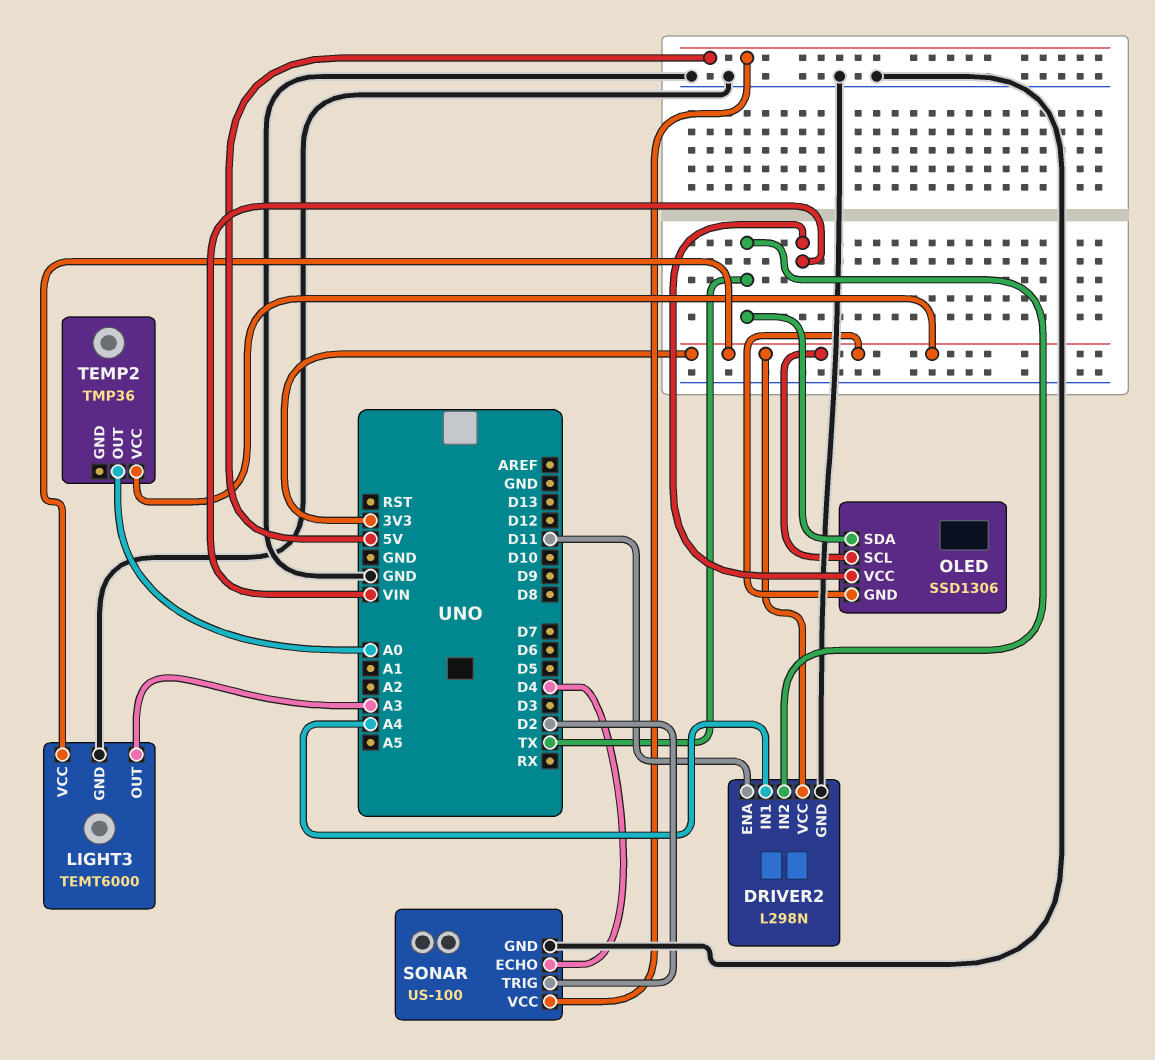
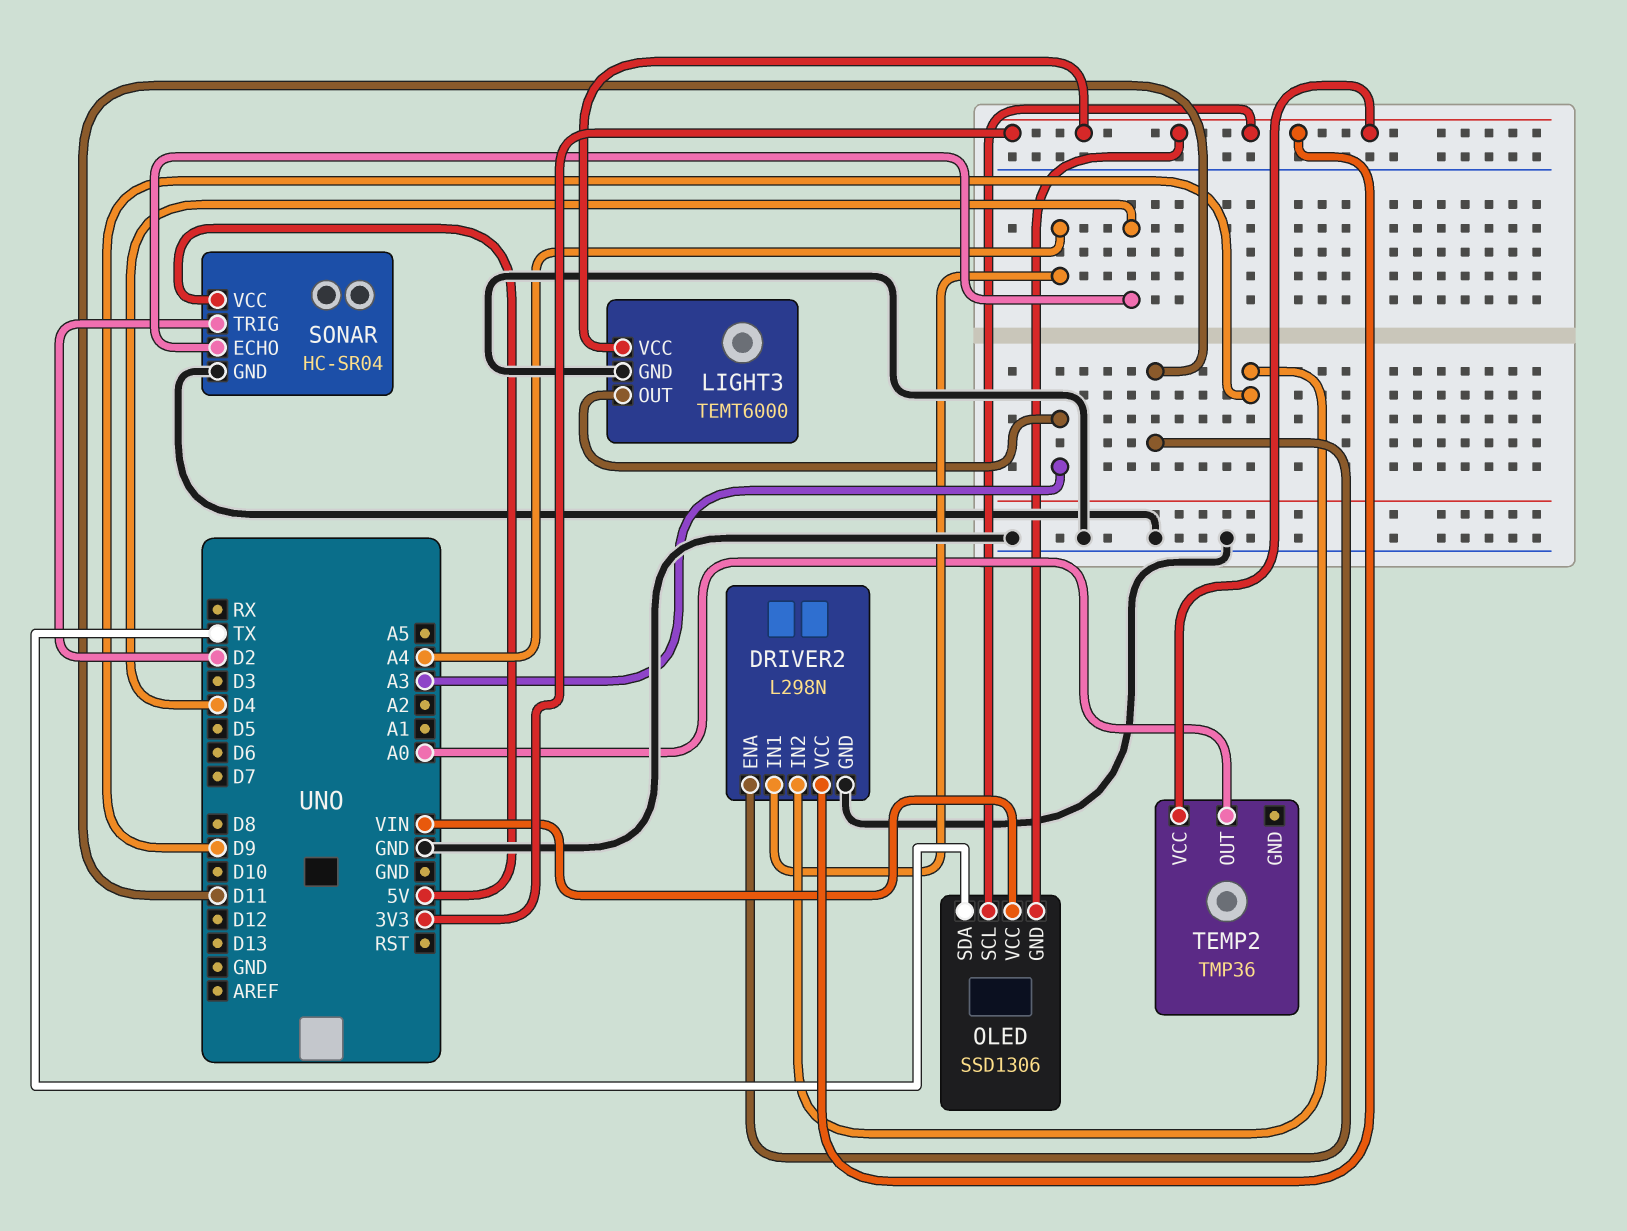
DRIVER2 pin IN2: TX -> D9
SONAR: US-100 -> HC-SR04

